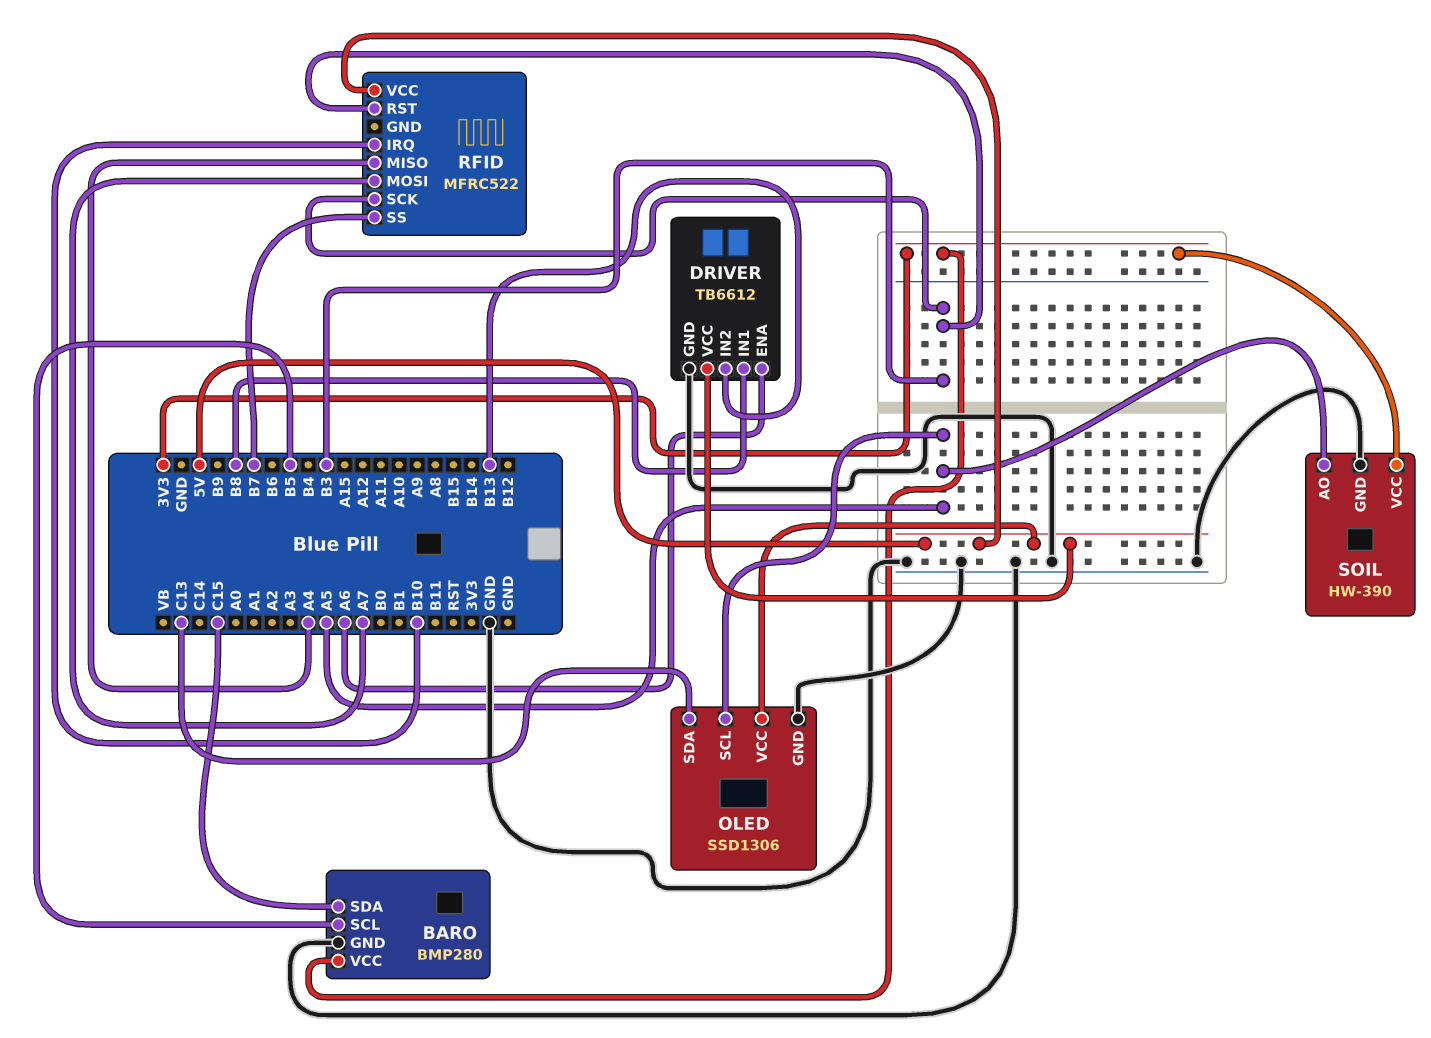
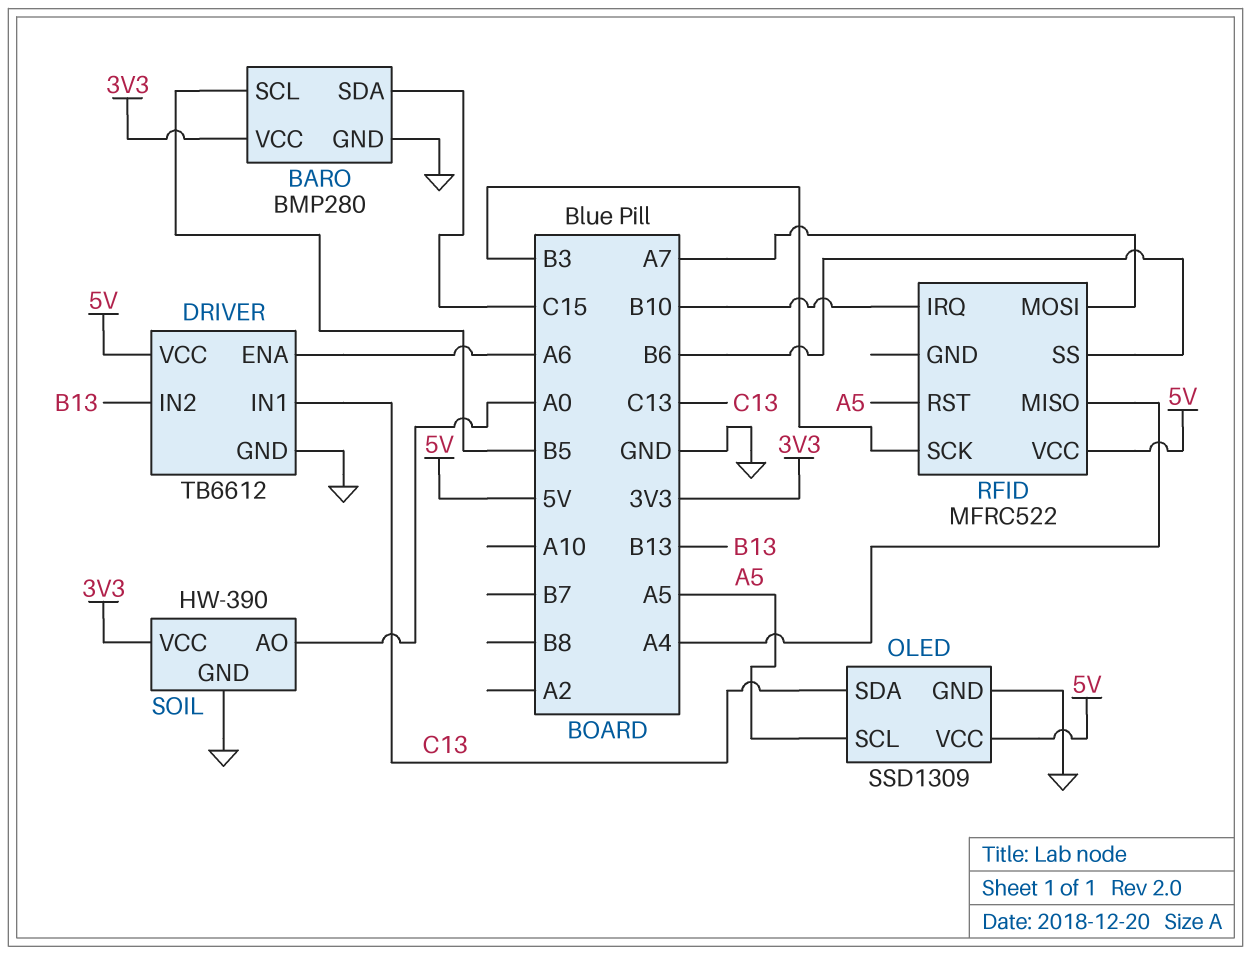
DRIVER pin IN1: B8 -> C13
OLED: SSD1306 -> SSD1309
RFID pin RST: B3 -> A5
RFID pin SS: B7 -> B6
SOIL pin AO: A5 -> A0

